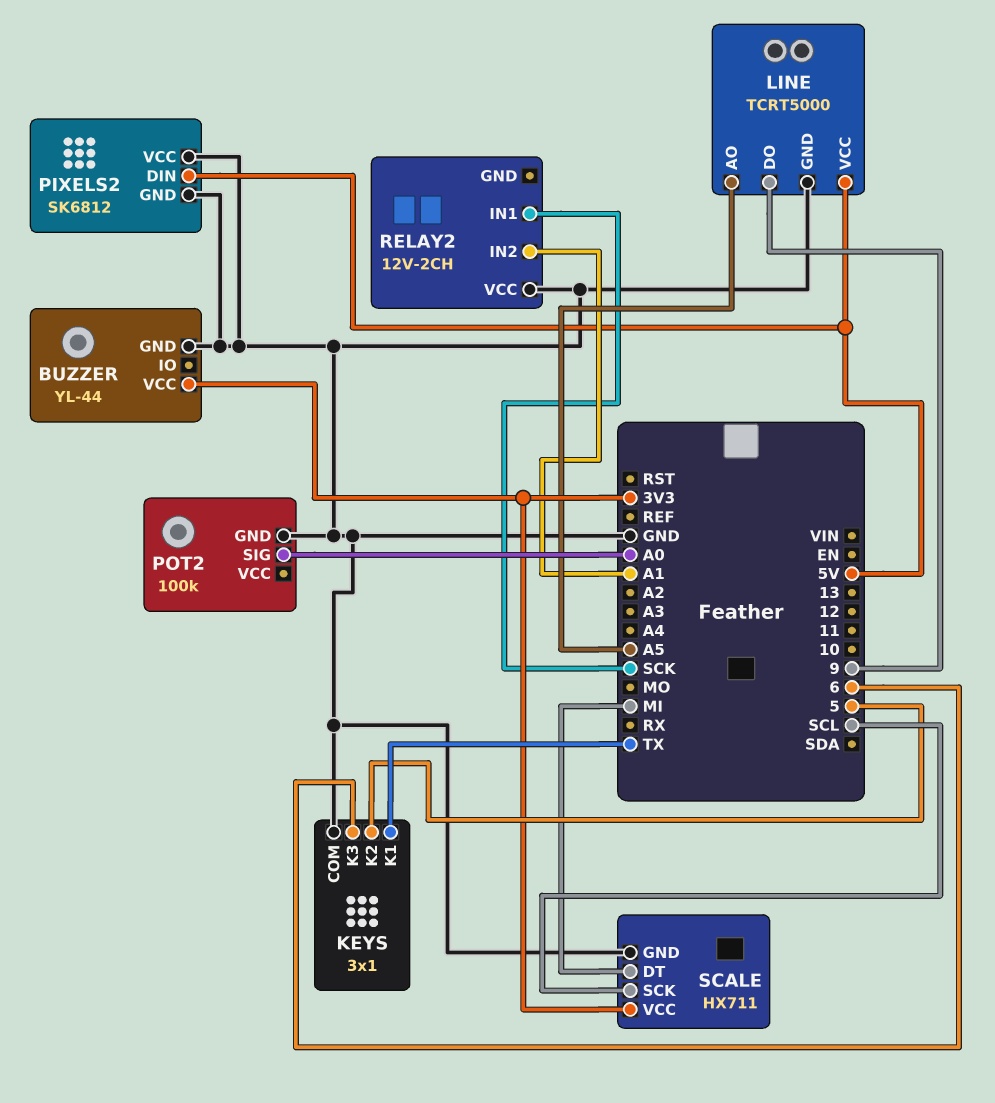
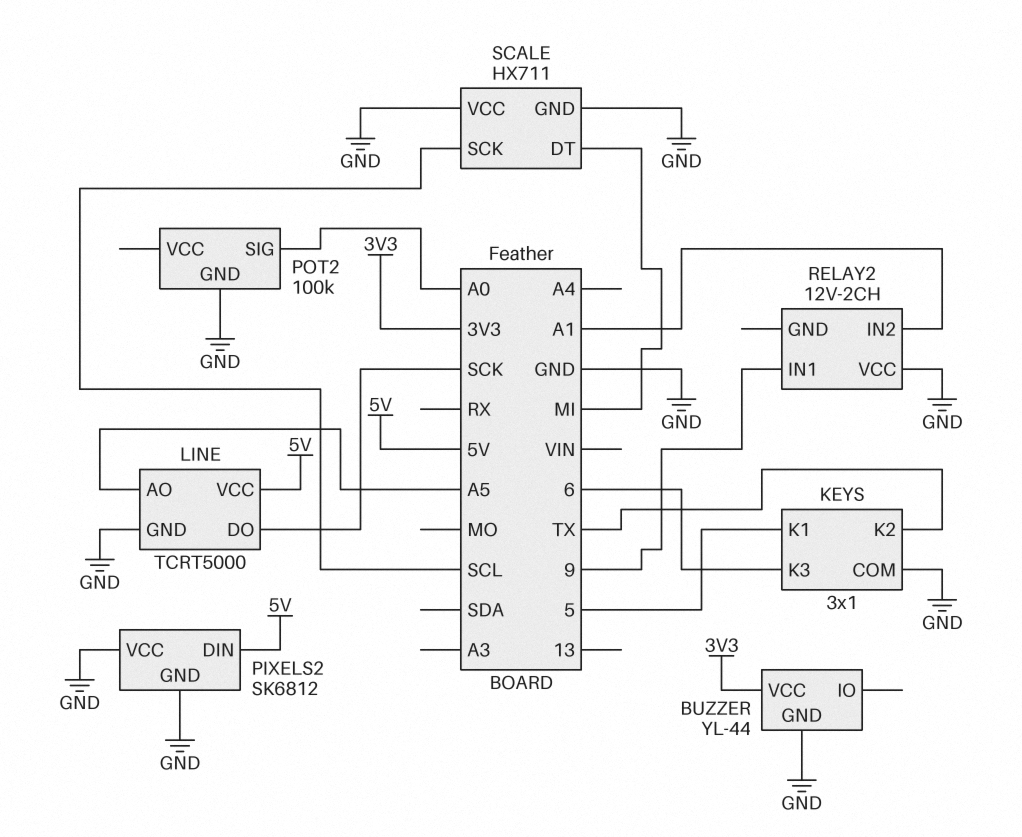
KEYS pin K1: TX -> 5
KEYS pin K2: 5 -> TX
LINE pin DO: 9 -> SCK
RELAY2 pin IN1: SCK -> 9
SCALE pin VCC: 3V3 -> GND

